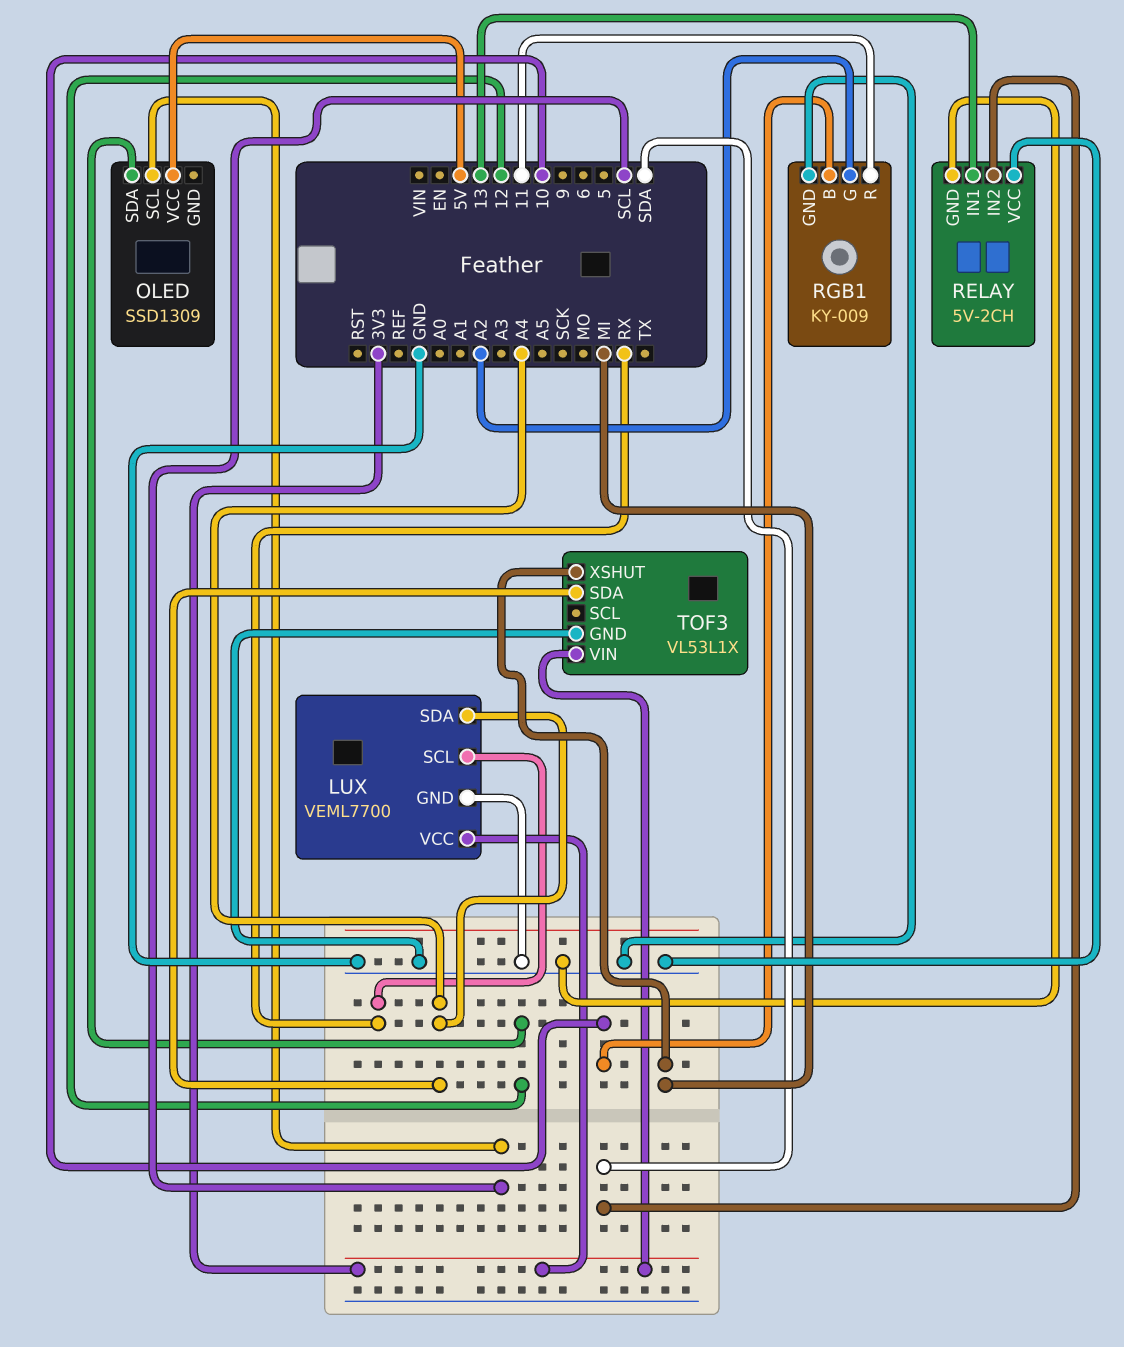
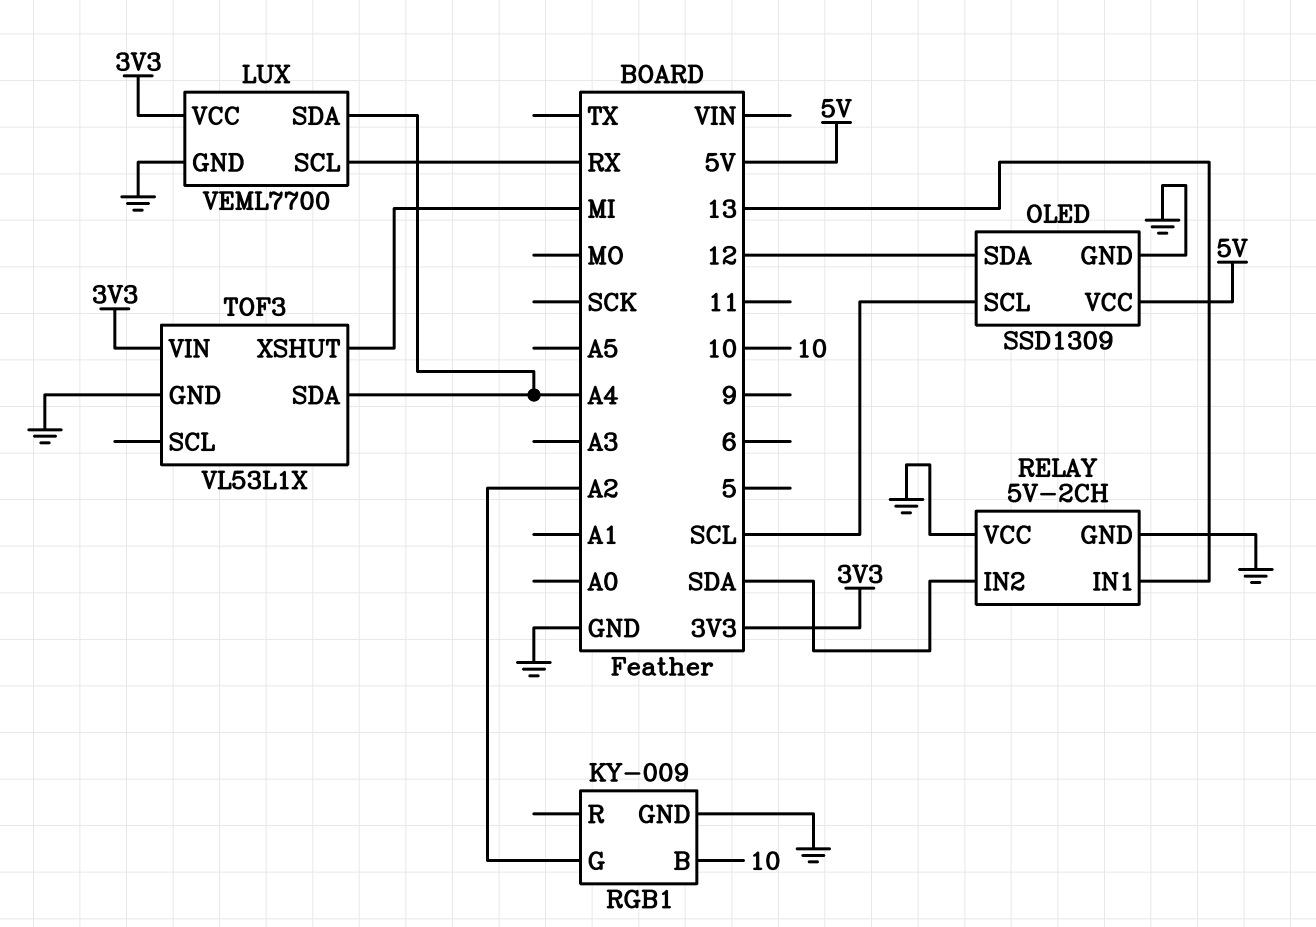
OLED pin GND: none -> GND
RGB1 pin R: 11 -> none

